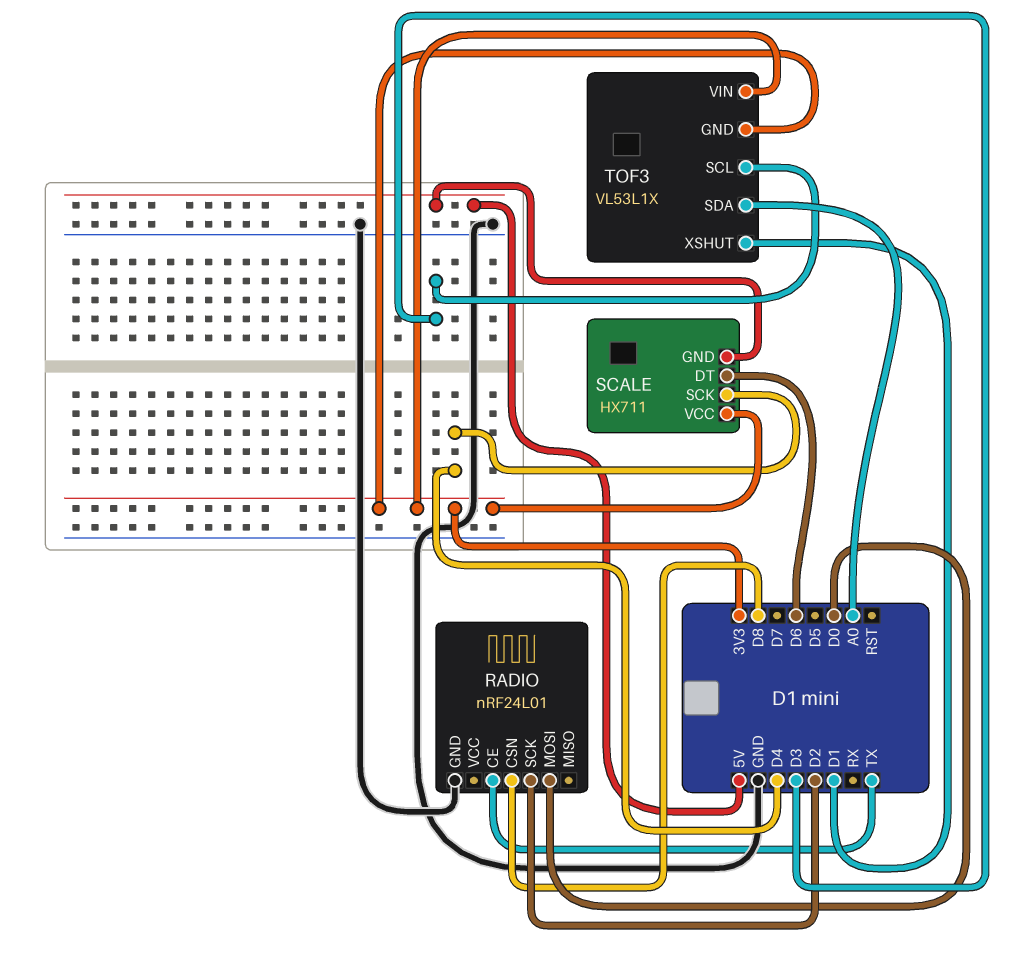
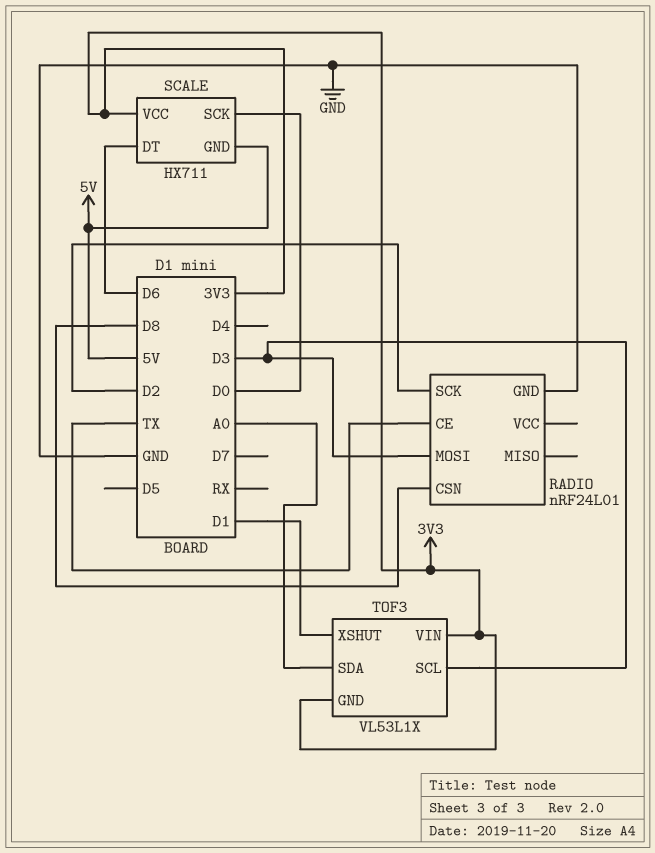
RADIO pin MOSI: D0 -> D3
SCALE pin SCK: D4 -> D0

